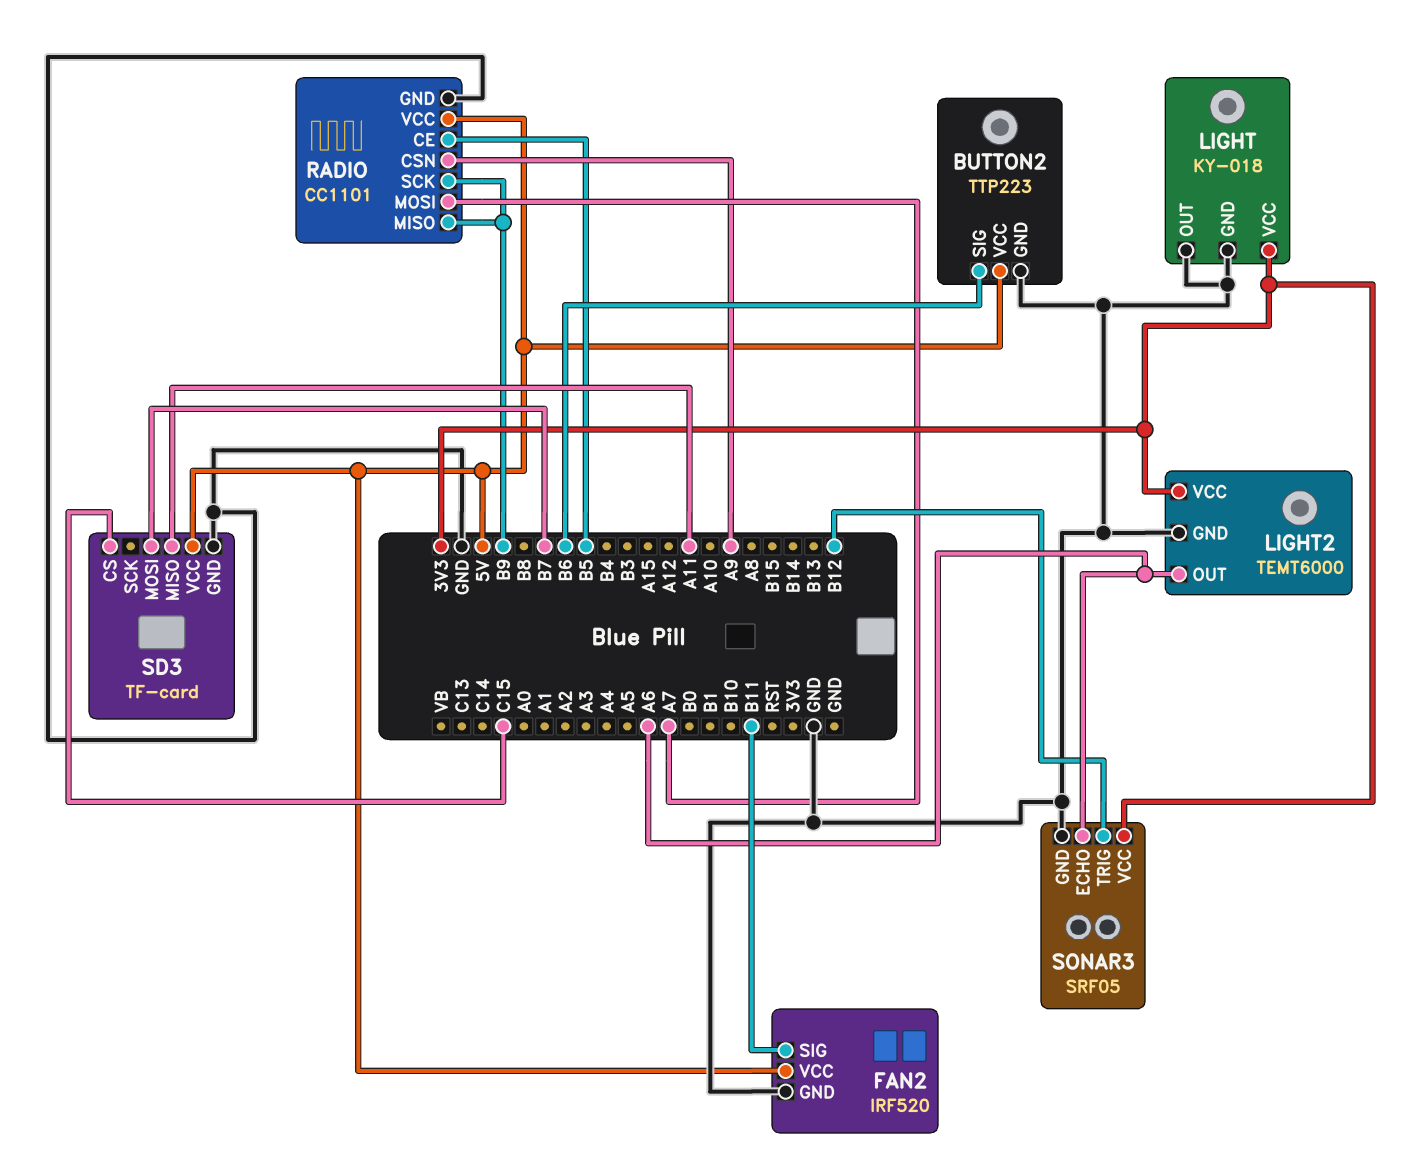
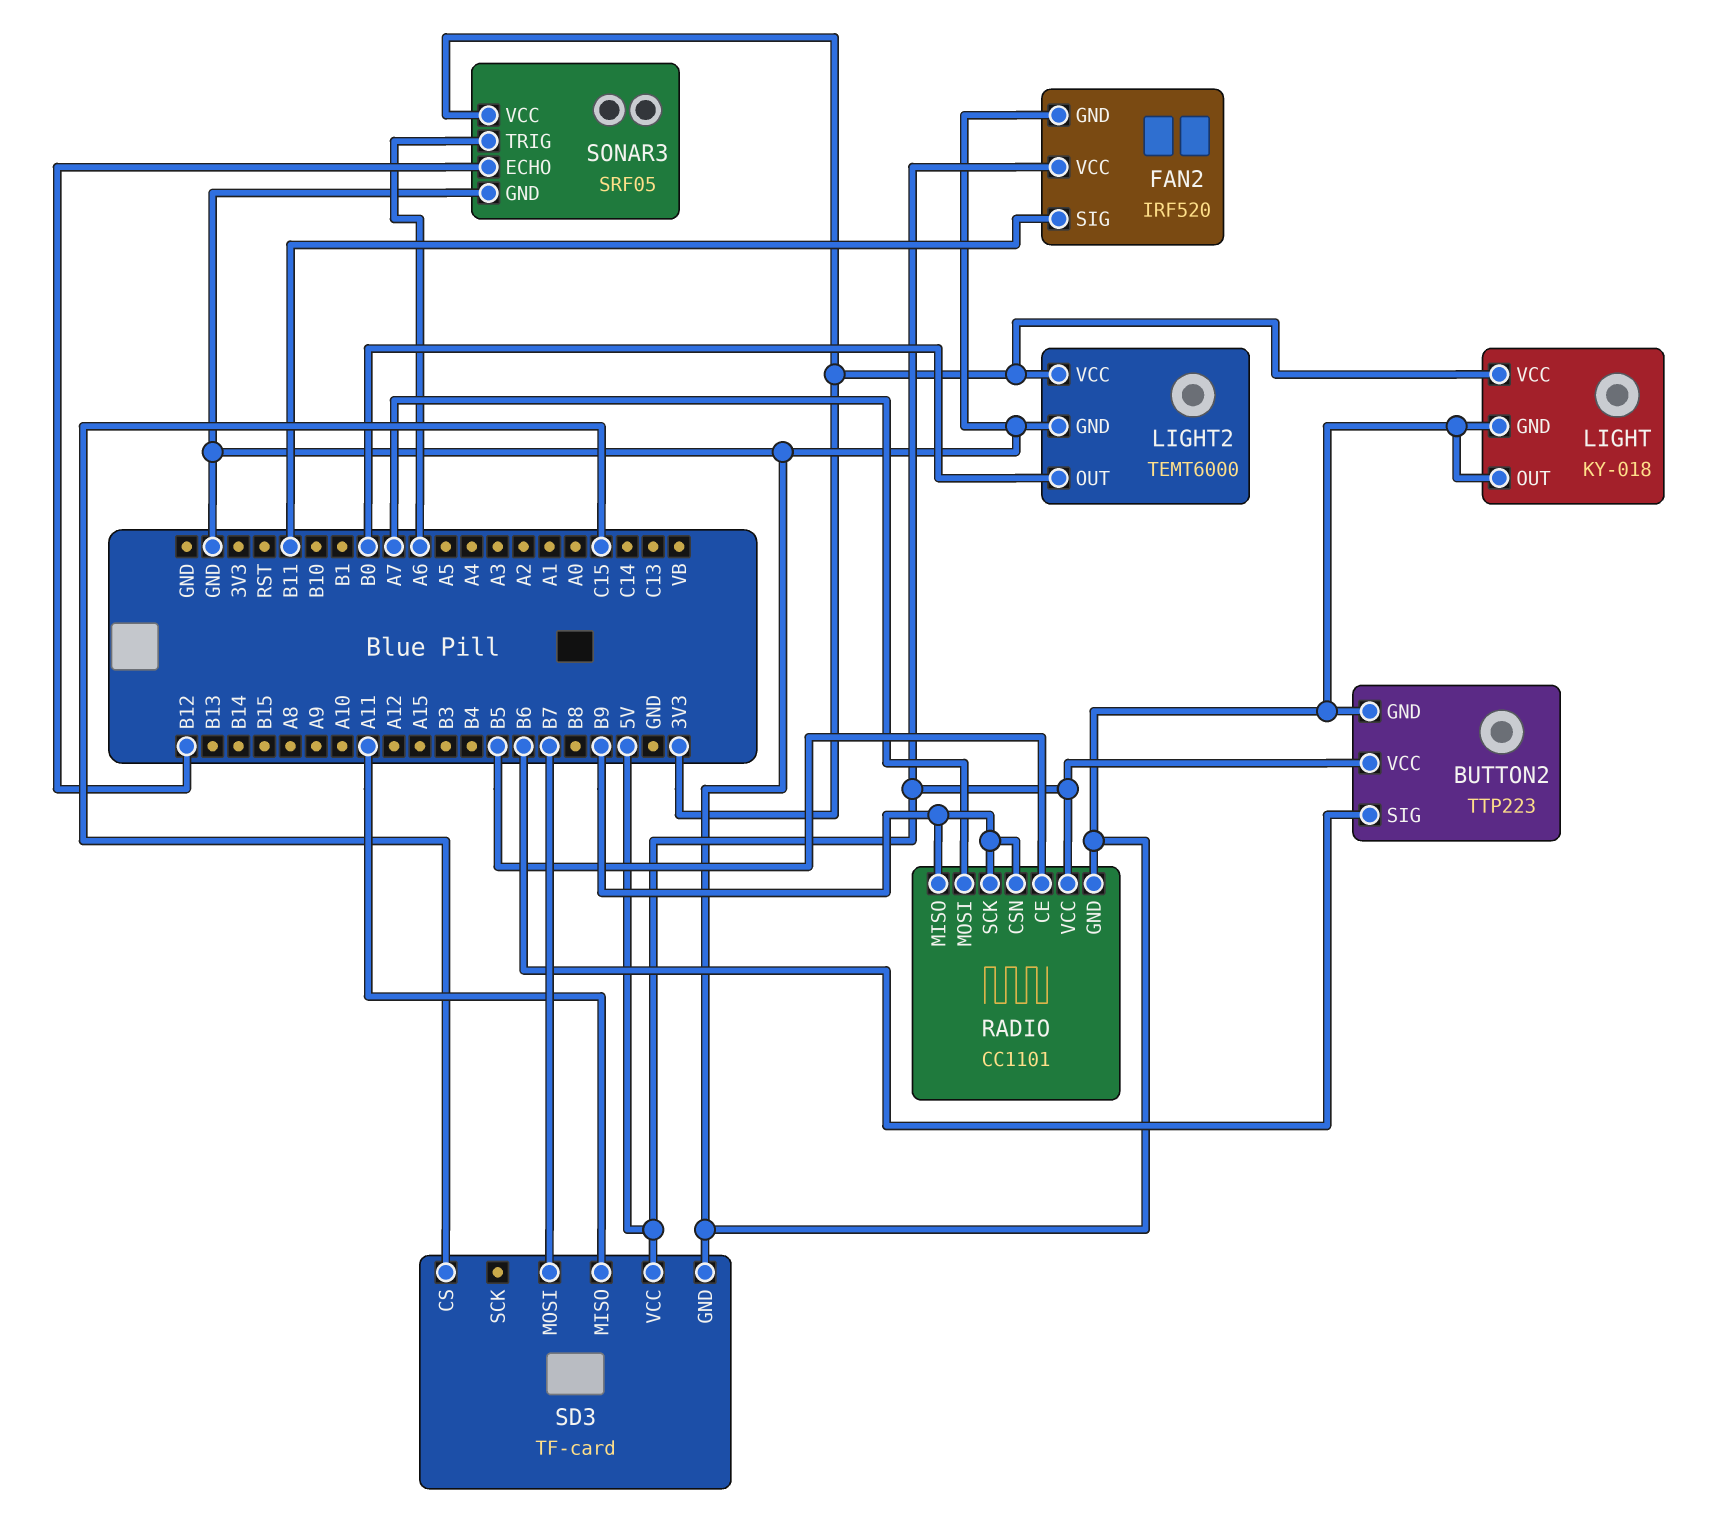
LIGHT2 pin OUT: A6 -> B0
RADIO pin CSN: A9 -> B9
SONAR3 pin ECHO: A6 -> B12
SONAR3 pin TRIG: B12 -> A6

